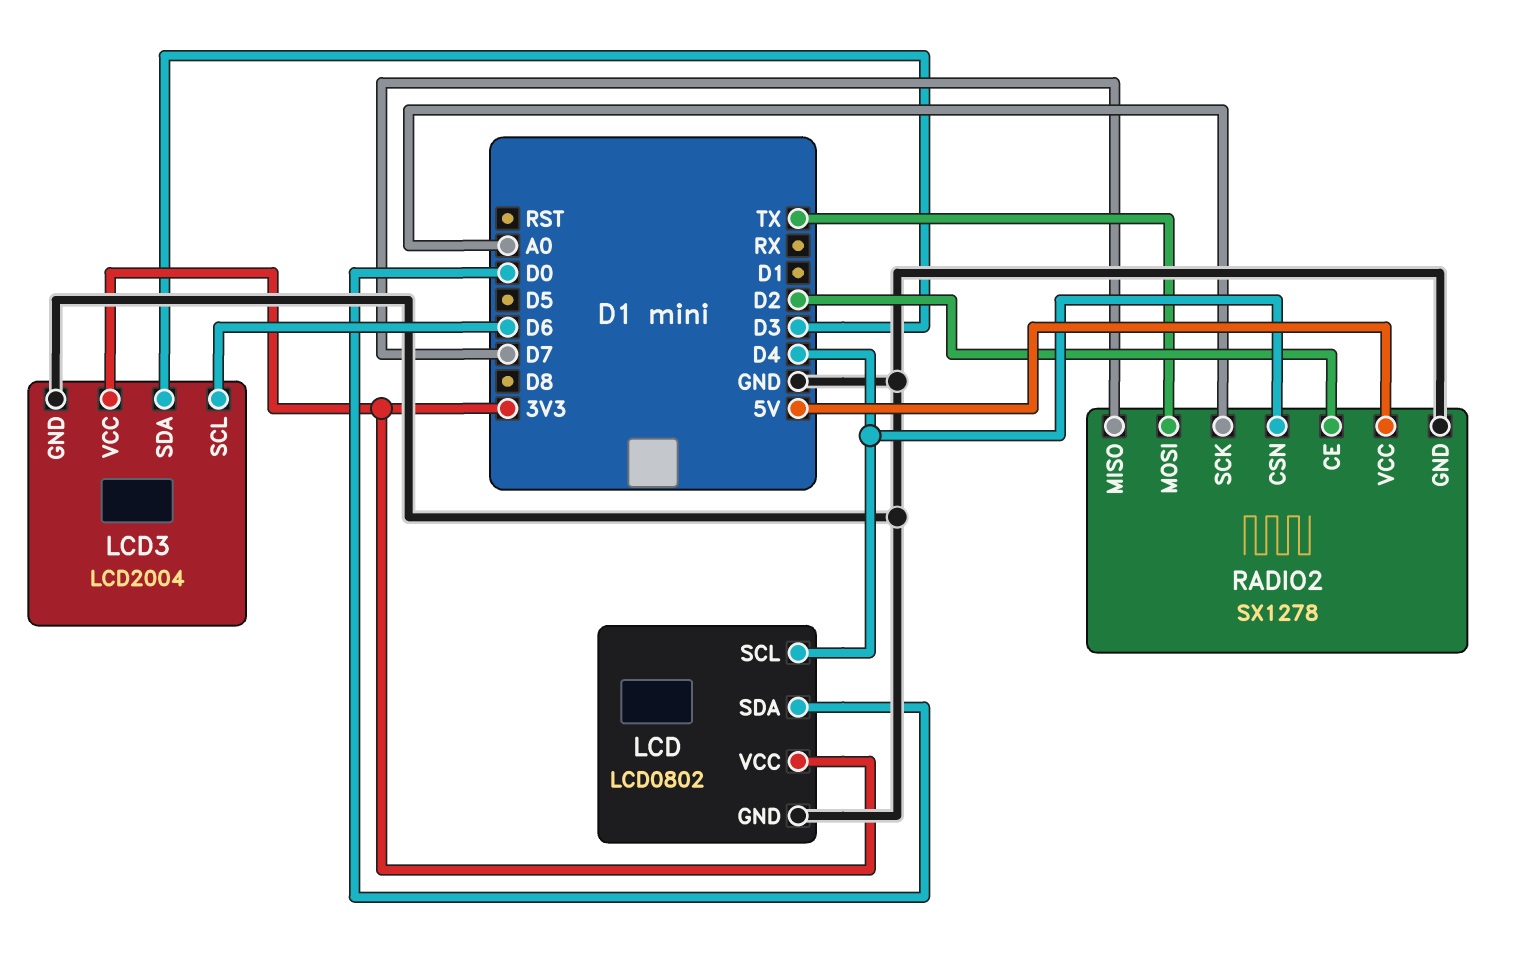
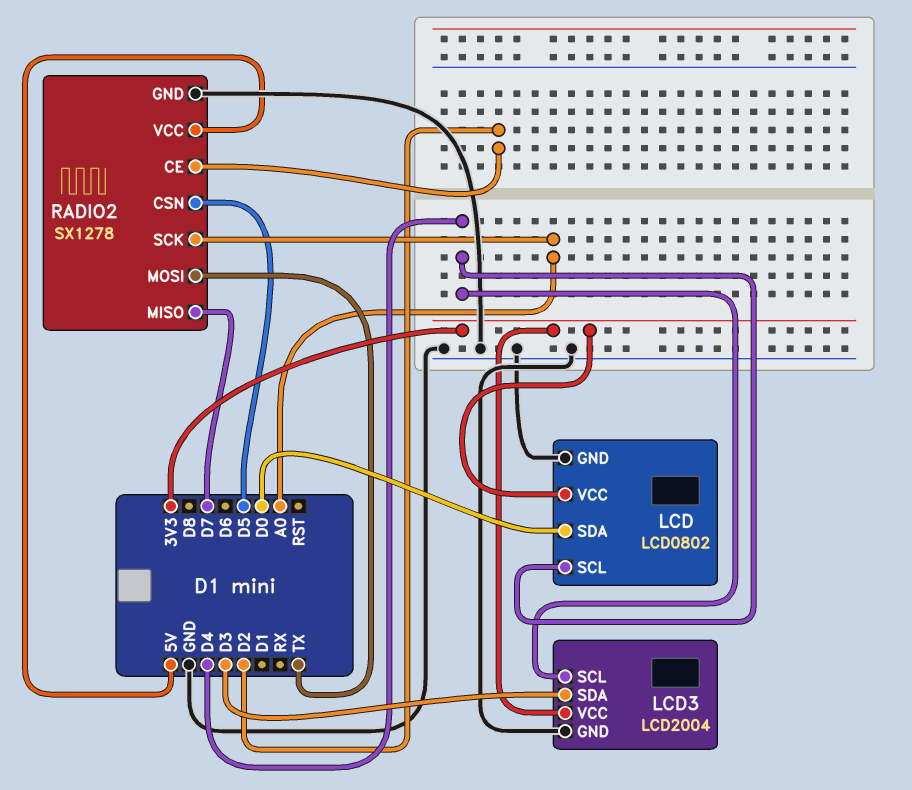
LCD3 pin SCL: D6 -> D4
RADIO2 pin CSN: D4 -> D5

